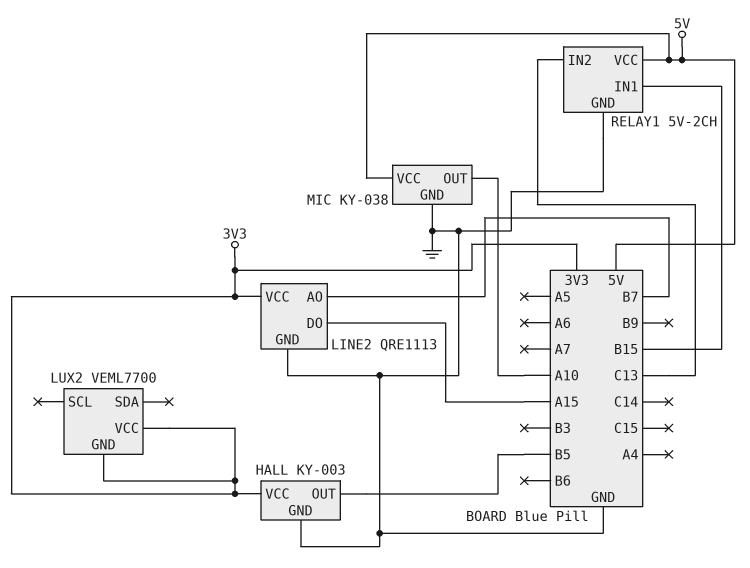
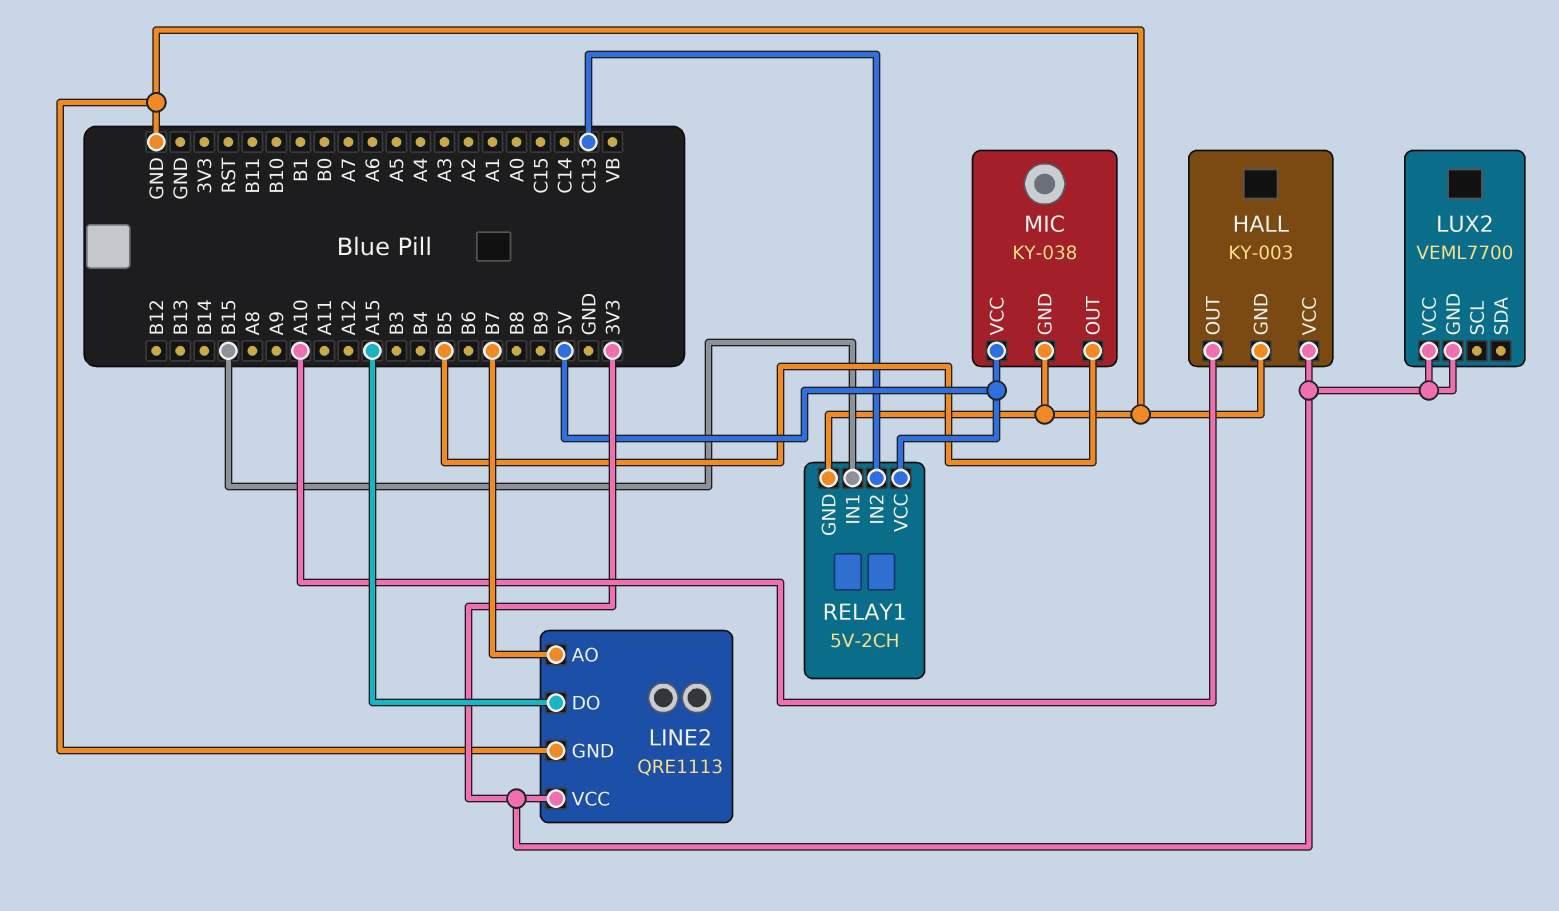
HALL pin OUT: B5 -> A10
MIC pin OUT: A10 -> B5

